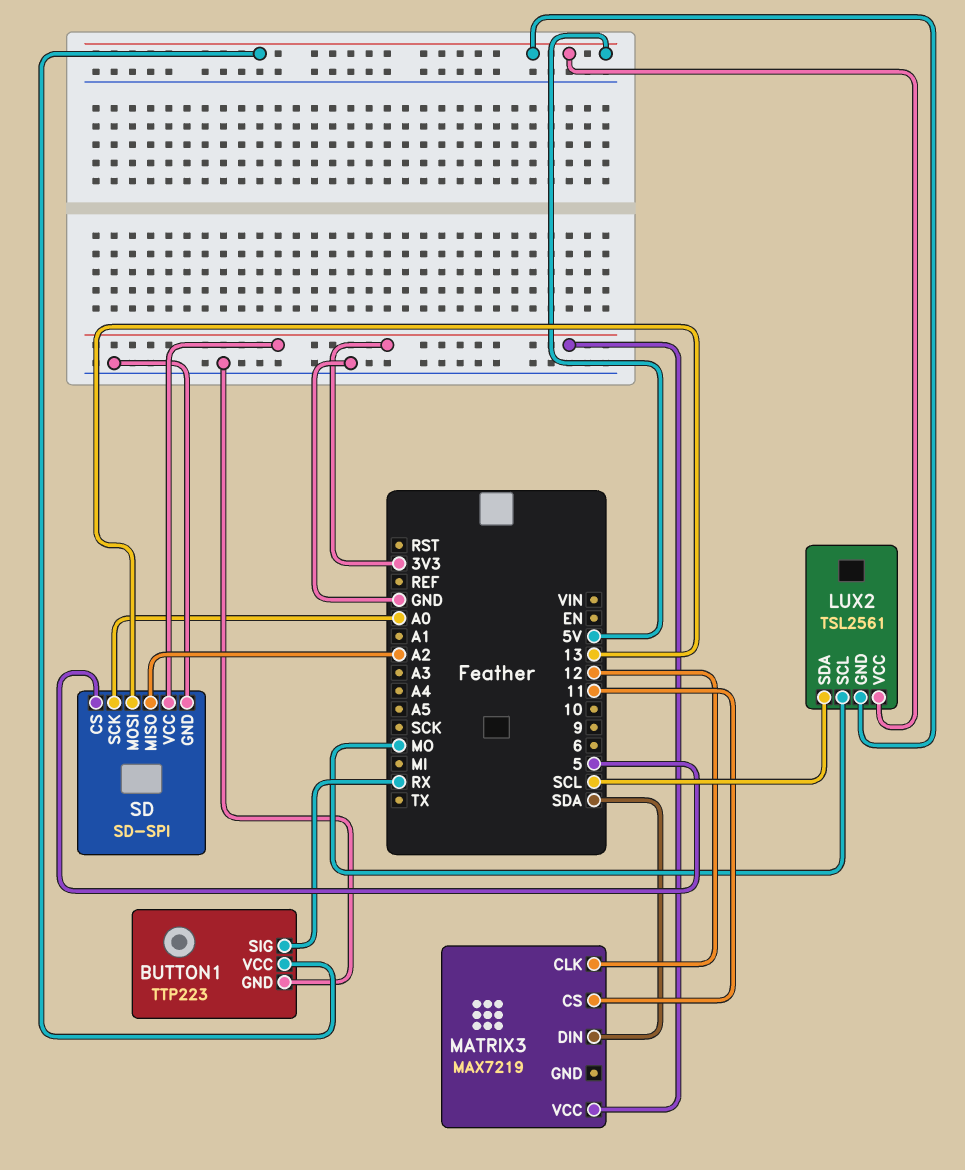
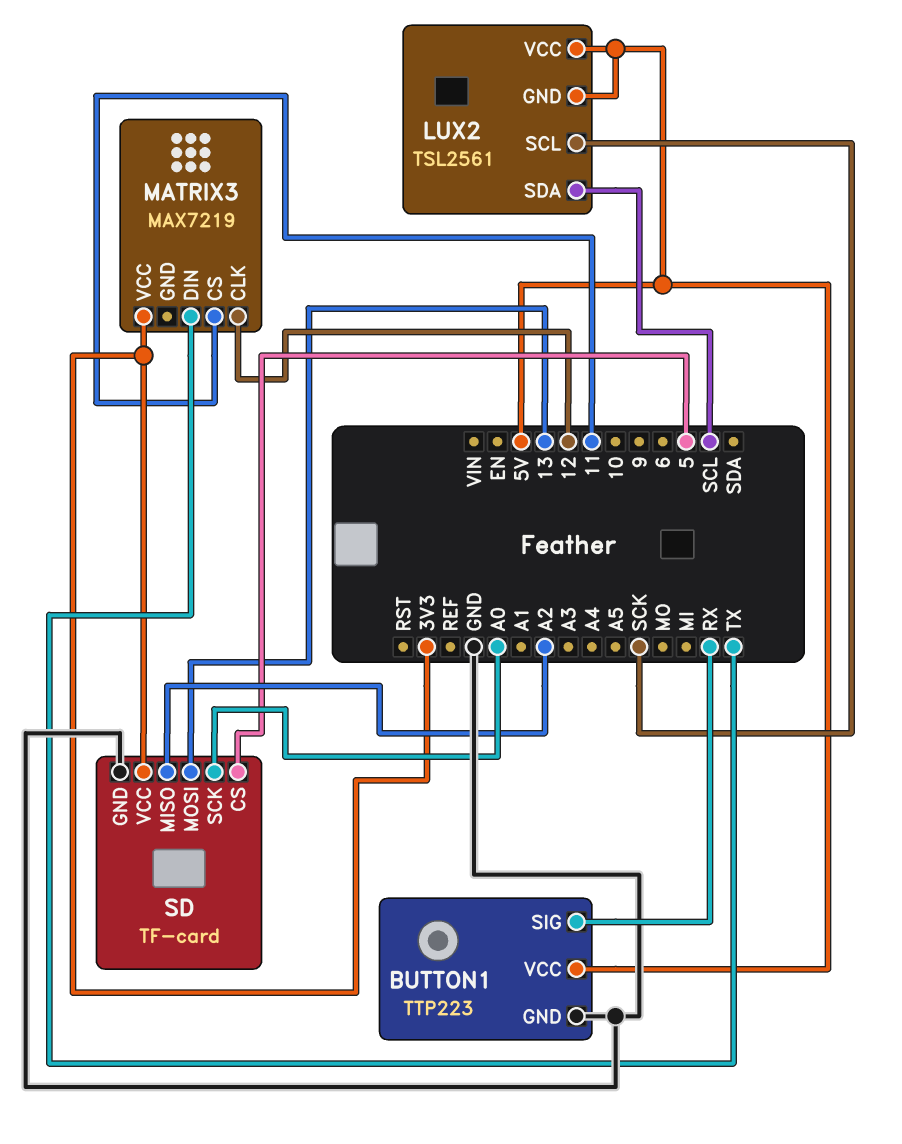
LUX2 pin SCL: MO -> SCK
MATRIX3 pin DIN: SDA -> TX
SD: SD-SPI -> TF-card

